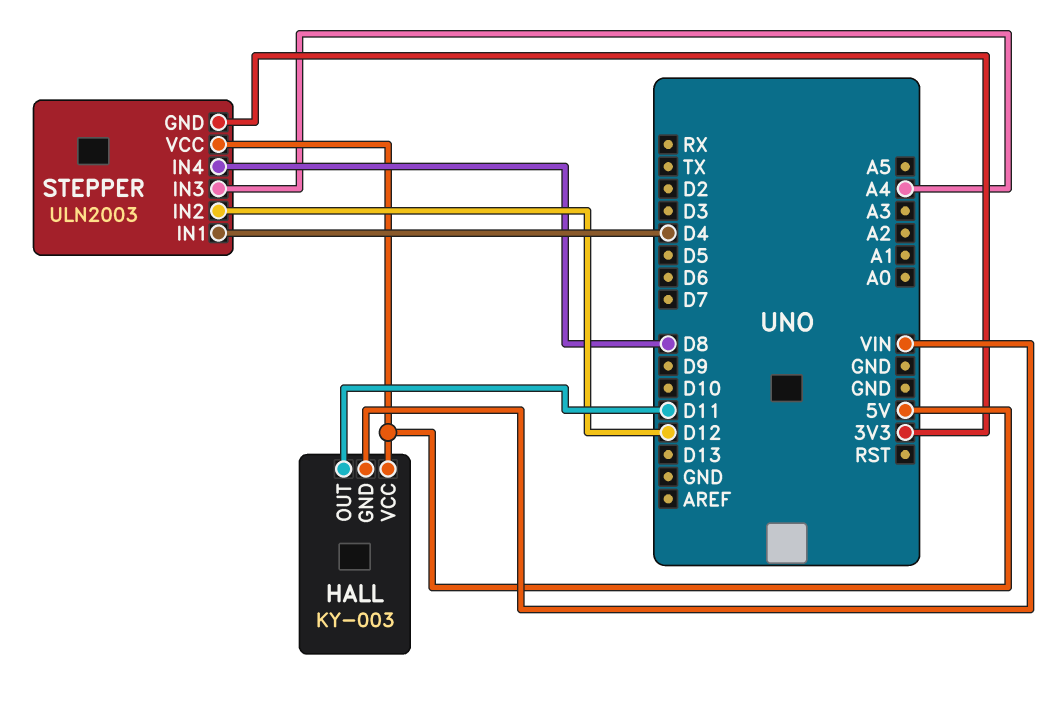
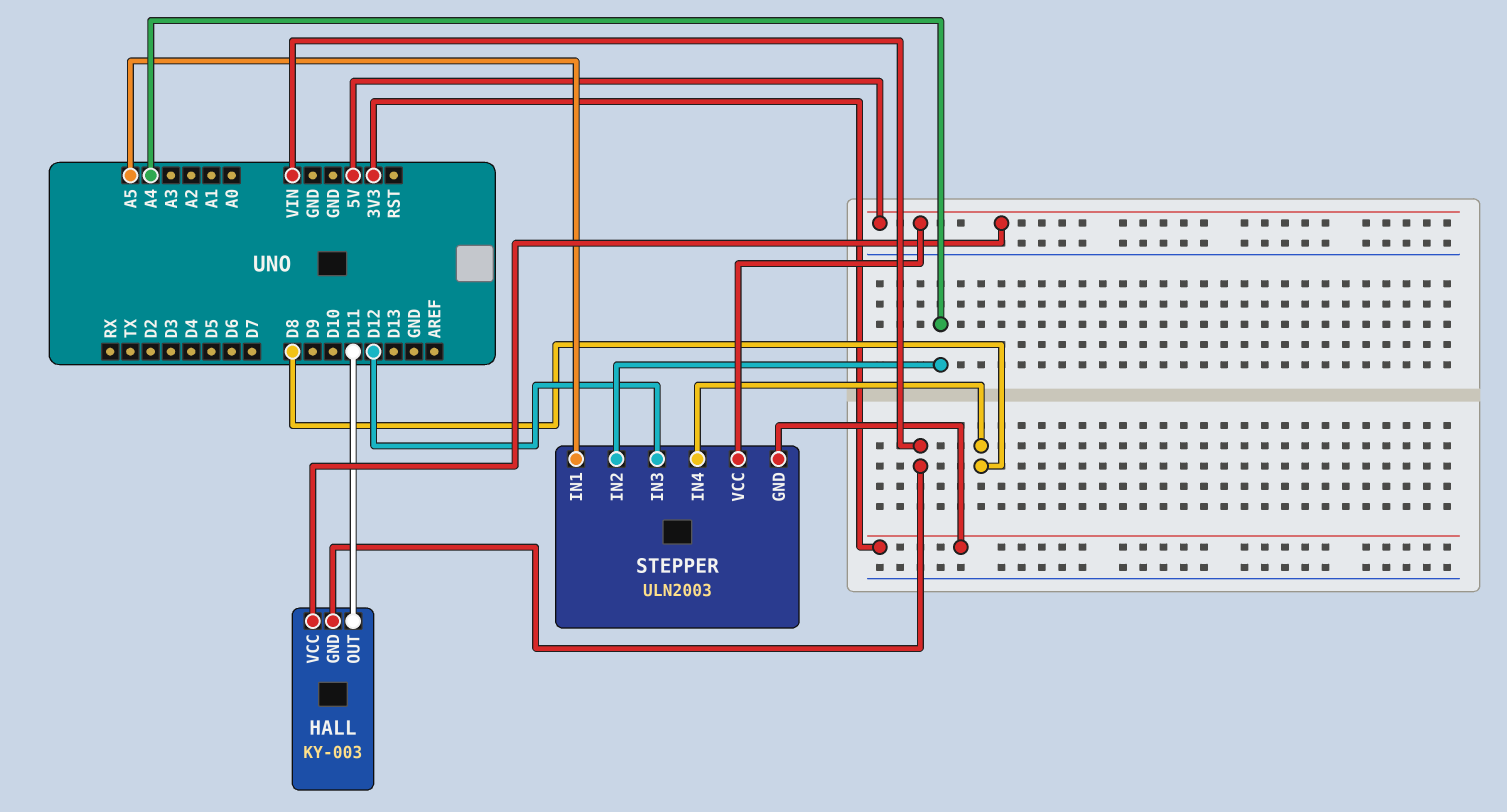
STEPPER pin IN1: D4 -> A5
STEPPER pin IN2: D12 -> A4
STEPPER pin IN3: A4 -> D12

